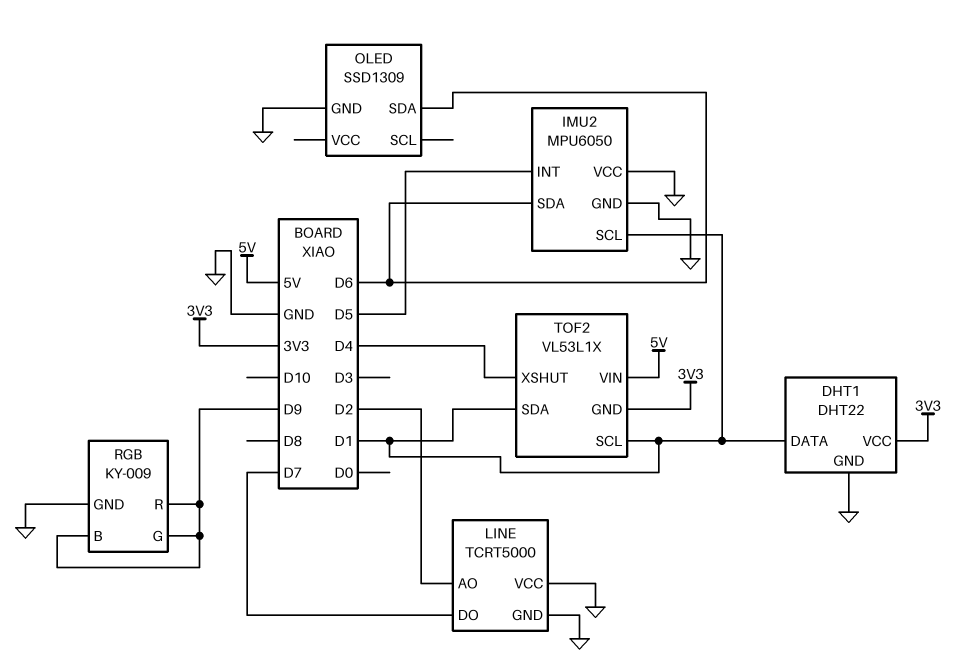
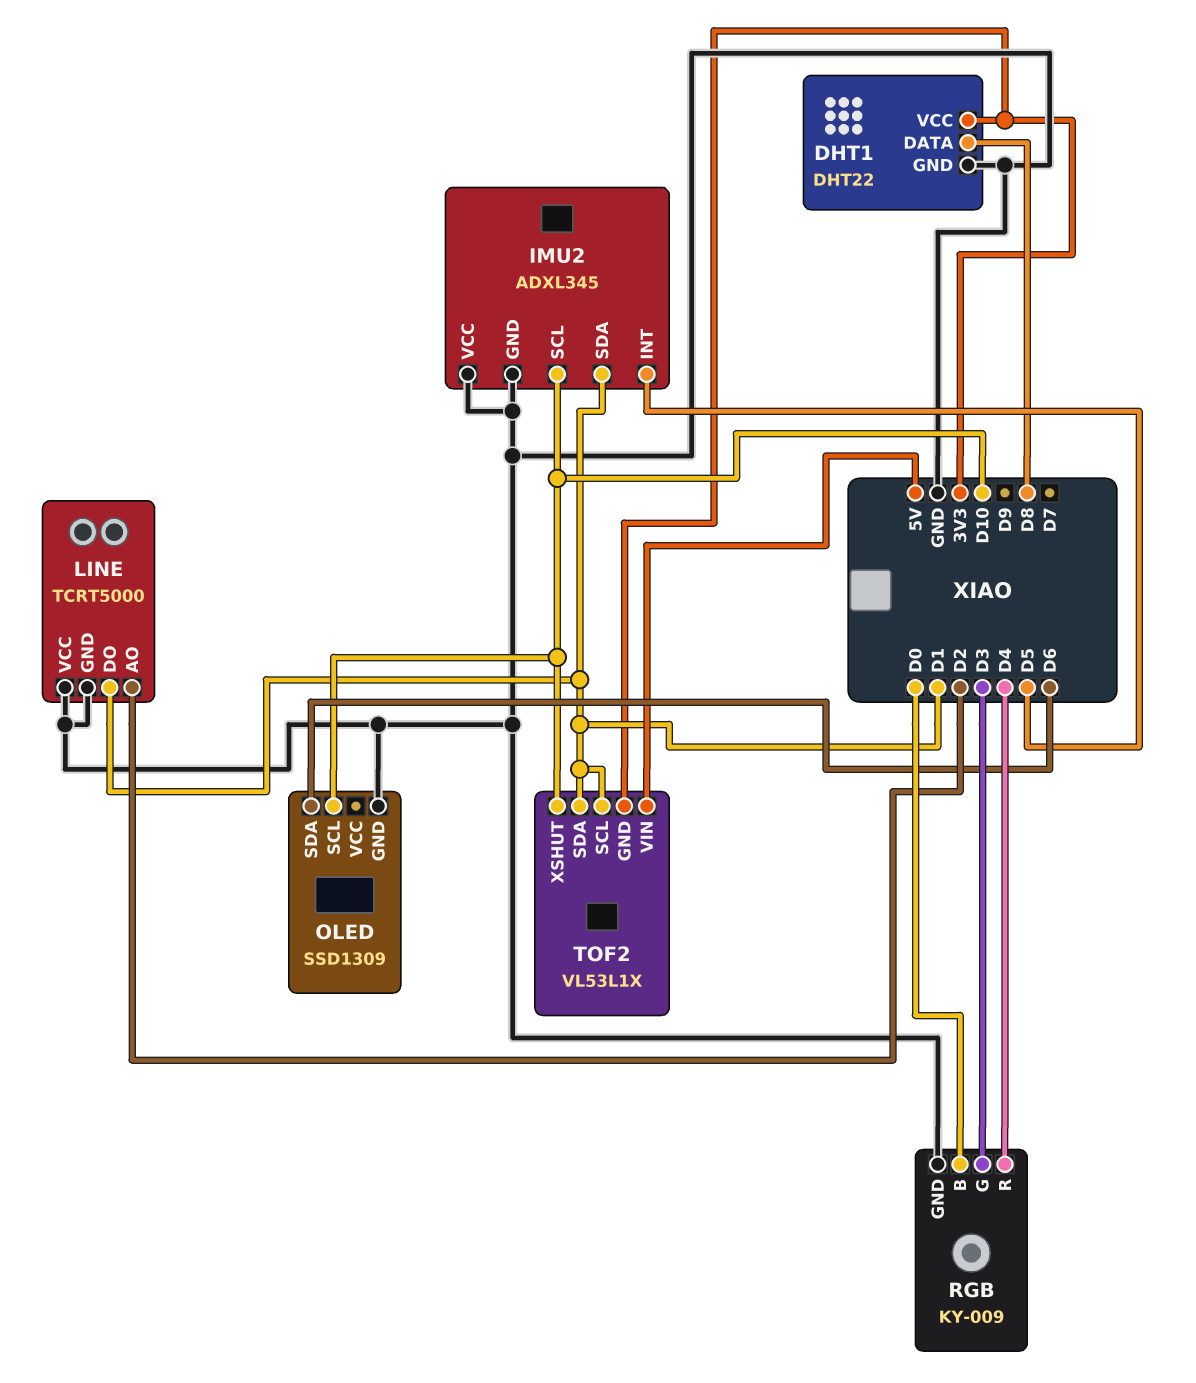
DHT1 pin DATA: D1 -> D8
IMU2: MPU6050 -> ADXL345
IMU2 pin SCL: D1 -> D10
IMU2 pin SDA: D6 -> D1
LINE pin DO: D7 -> D1
OLED pin SCL: none -> D10
RGB pin B: D9 -> D0
RGB pin G: D9 -> D3
RGB pin R: D9 -> D4
TOF2 pin XSHUT: D4 -> D10

